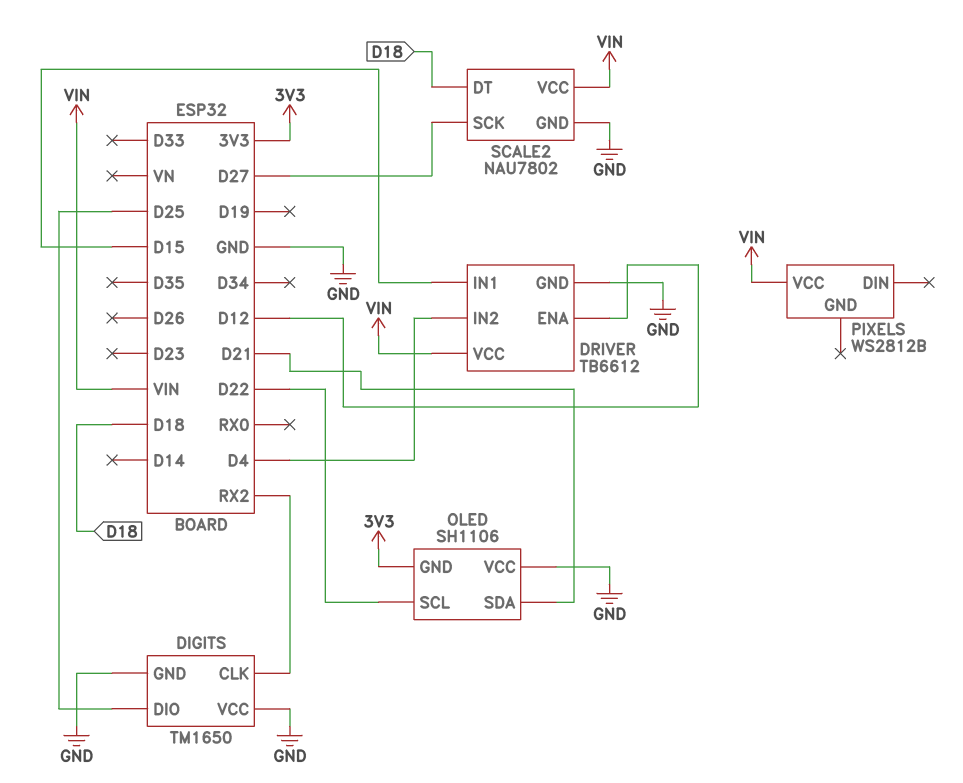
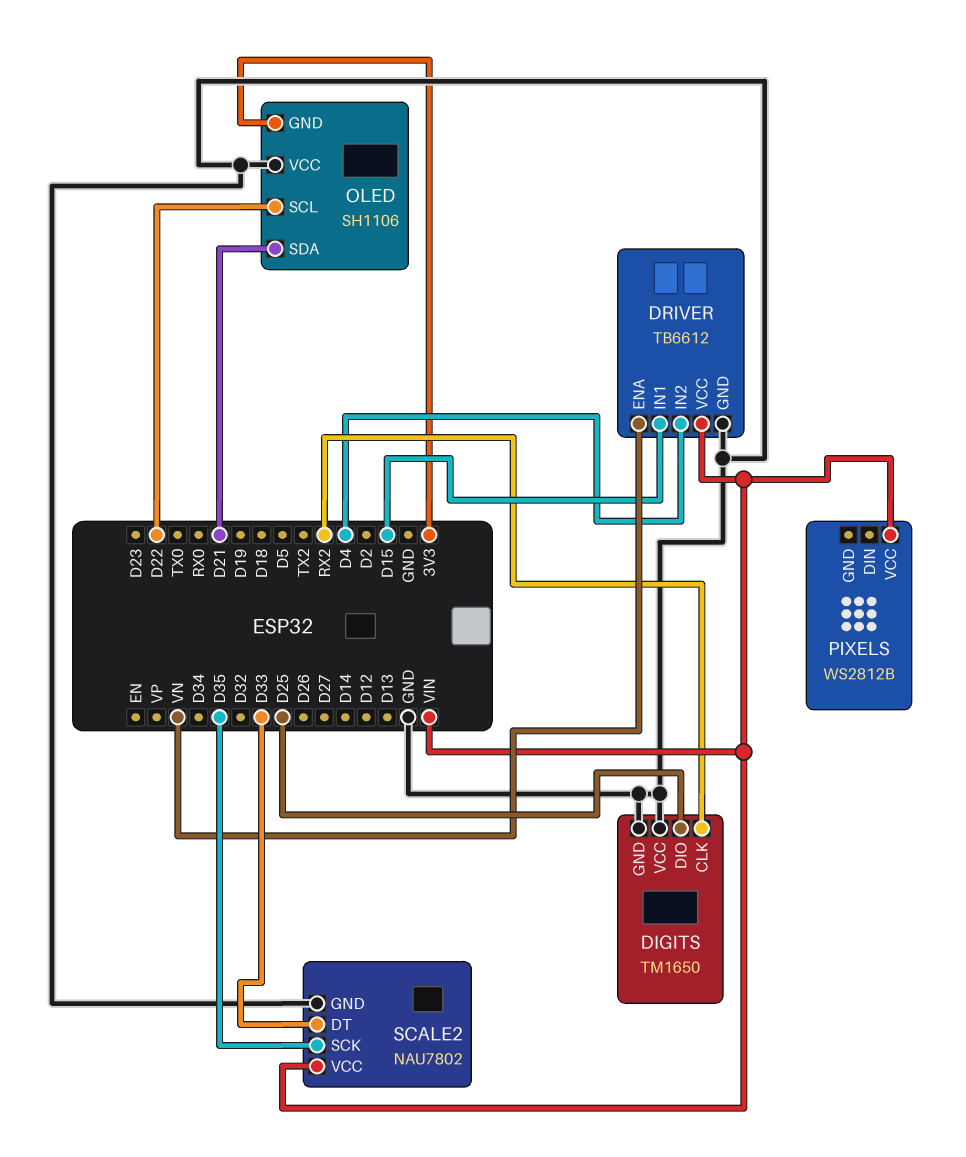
DRIVER pin ENA: D12 -> VN
SCALE2 pin DT: D18 -> D33
SCALE2 pin SCK: D27 -> D35

